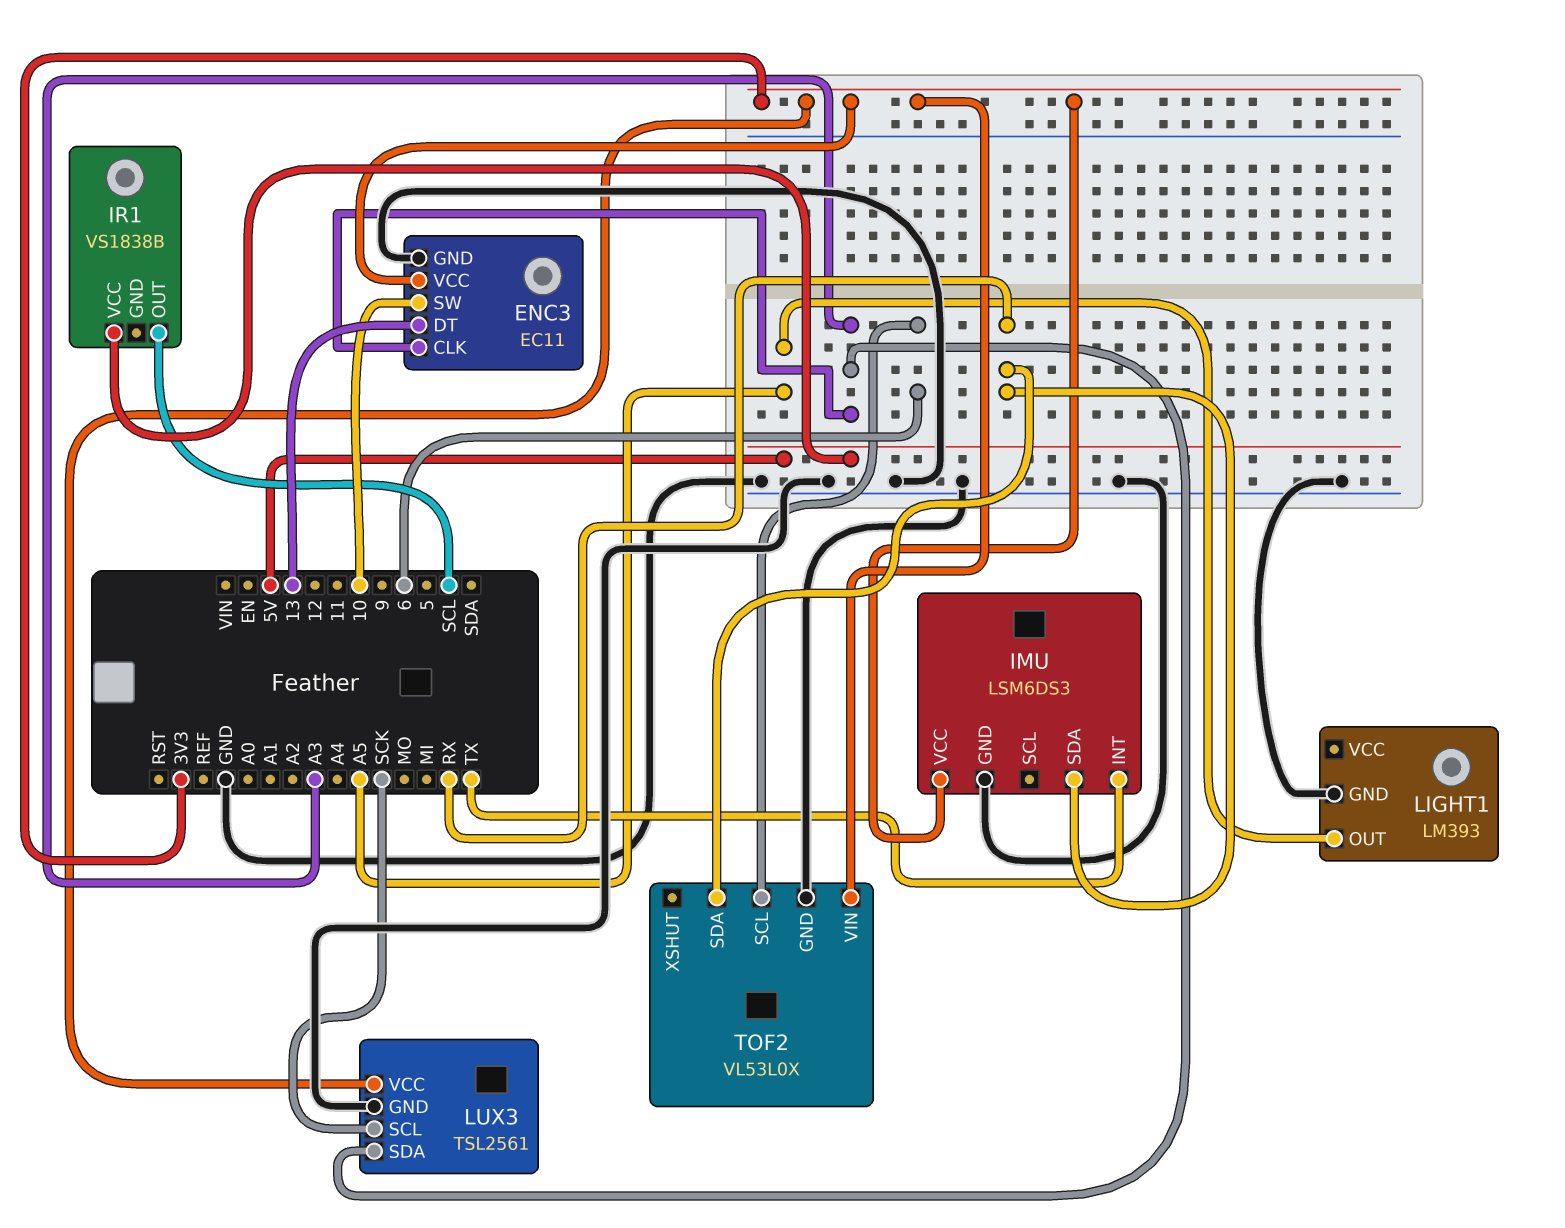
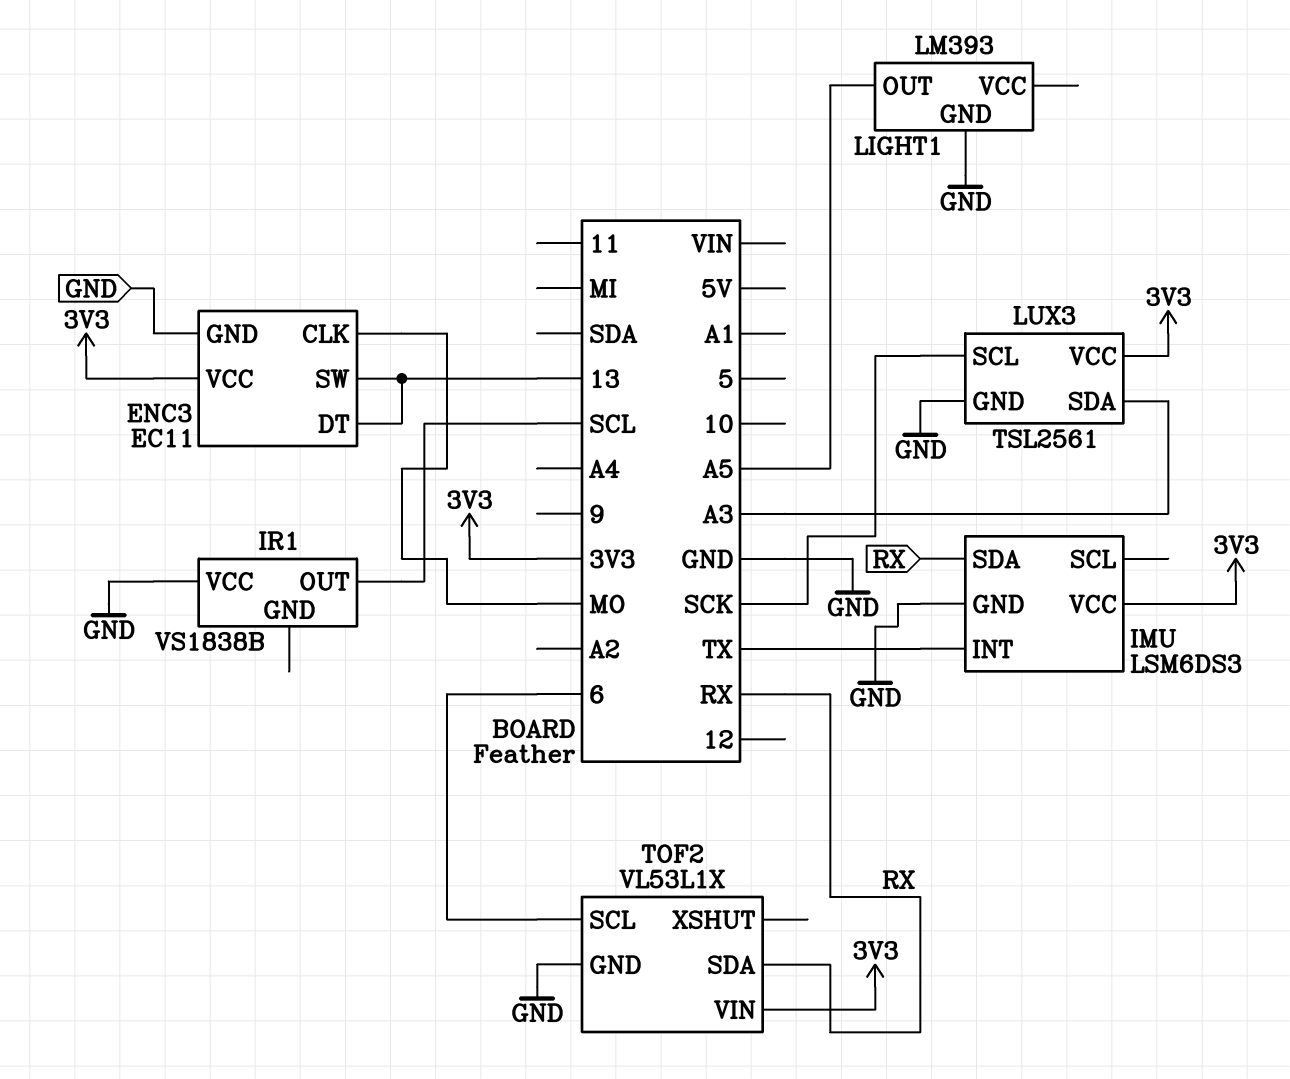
ENC3 pin CLK: A3 -> MO
ENC3 pin SW: 10 -> 13
IR1 pin VCC: 5V -> GND
TOF2: VL53L0X -> VL53L1X

